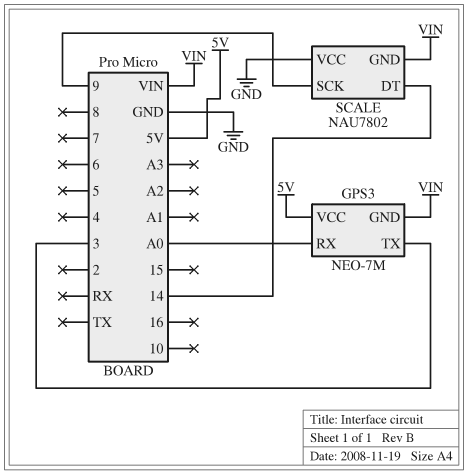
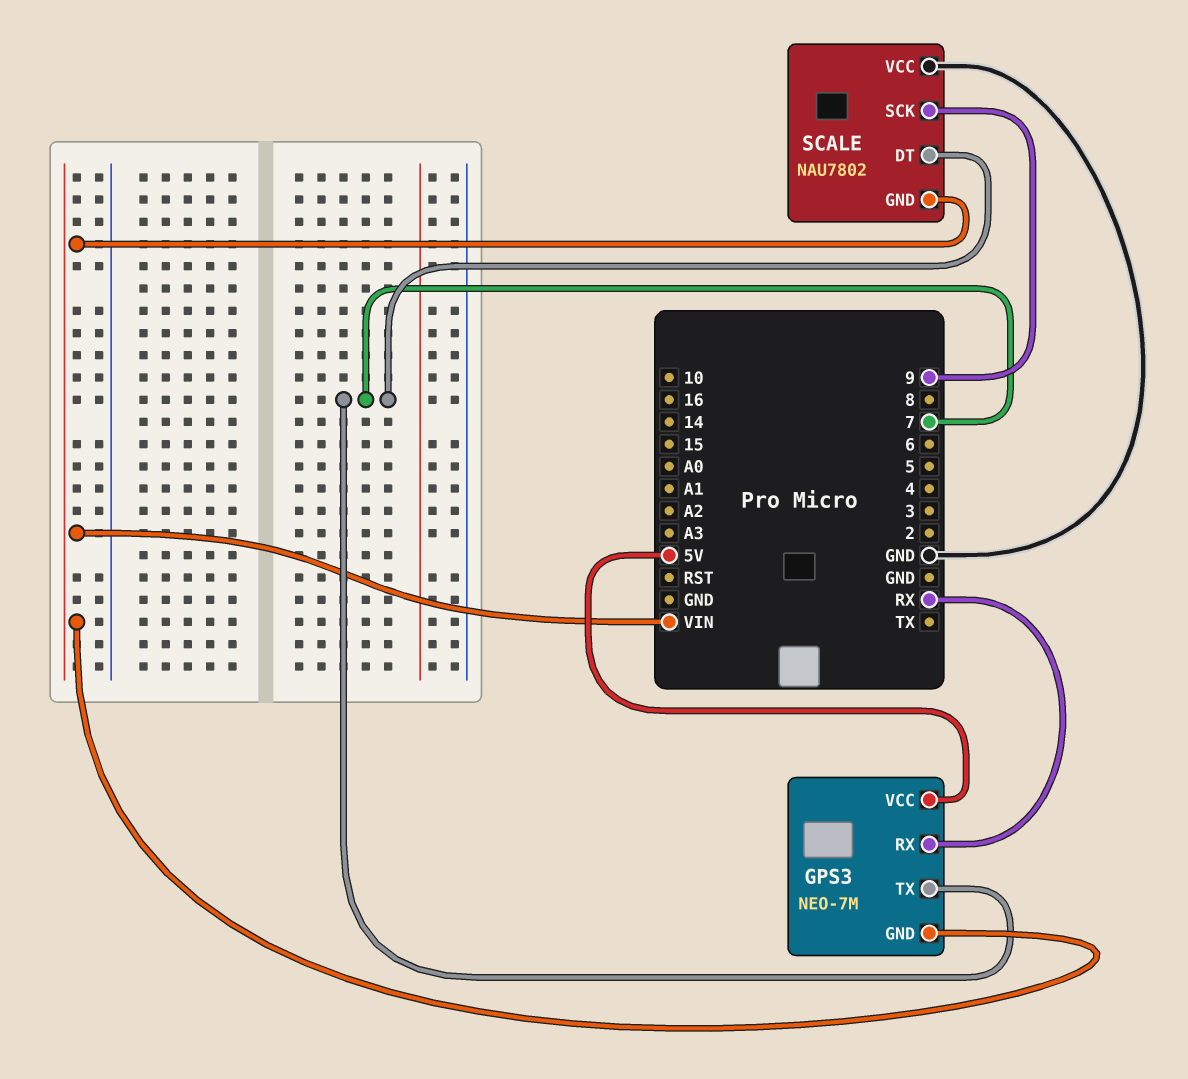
GPS3 pin RX: A0 -> RX
GPS3 pin TX: 3 -> 7
SCALE pin DT: 14 -> 7

